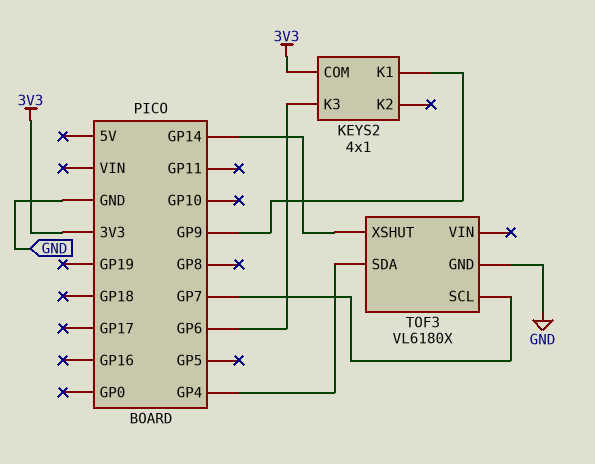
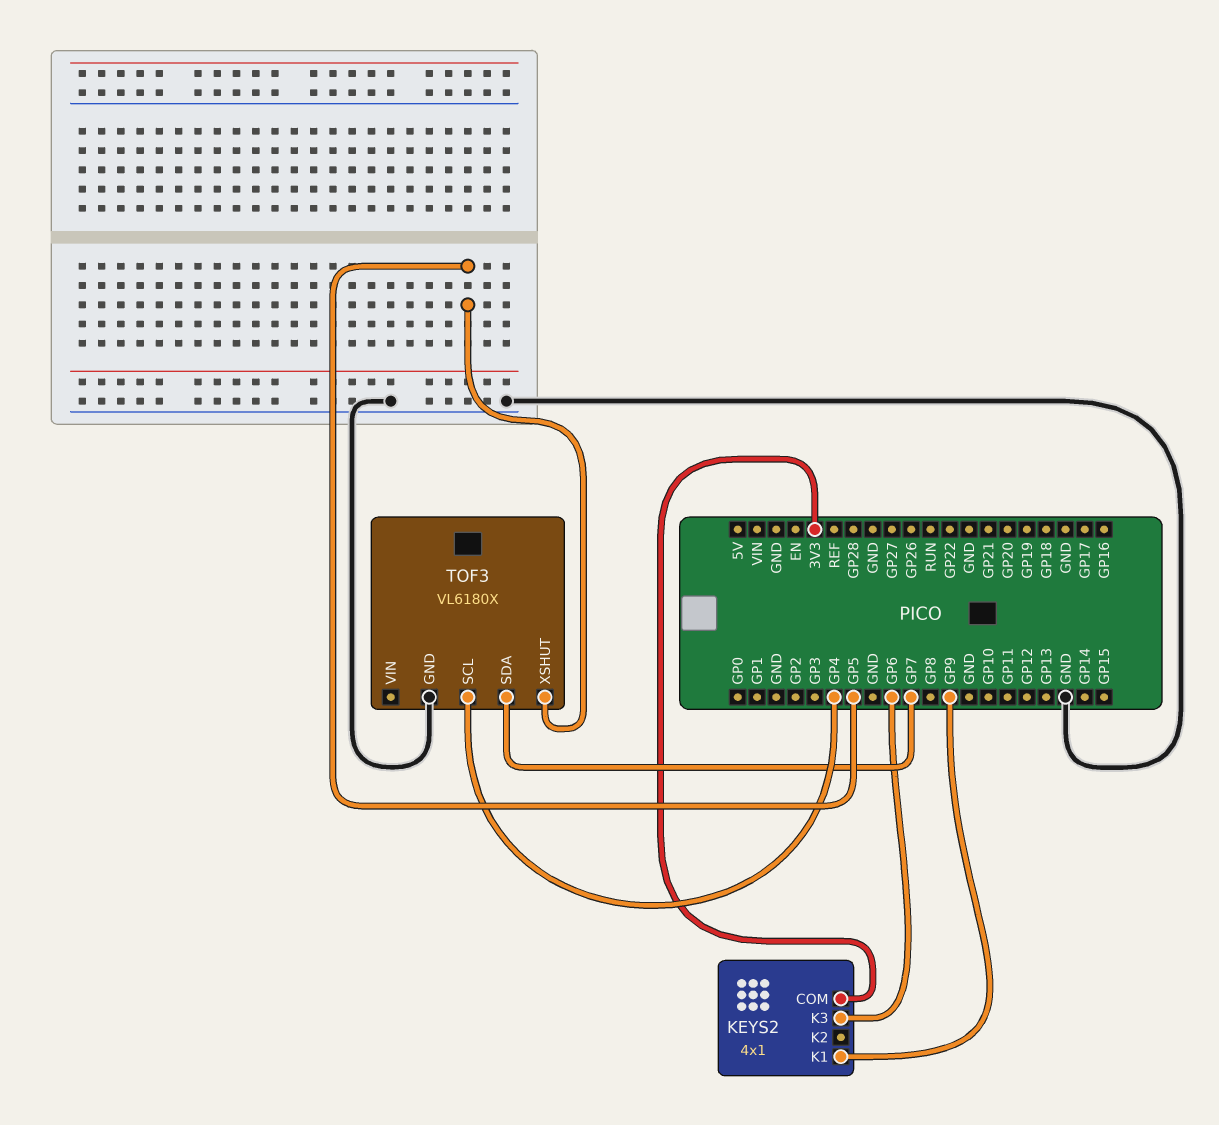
TOF3 pin SCL: GP7 -> GP4
TOF3 pin SDA: GP4 -> GP7
TOF3 pin XSHUT: GP14 -> GP5

